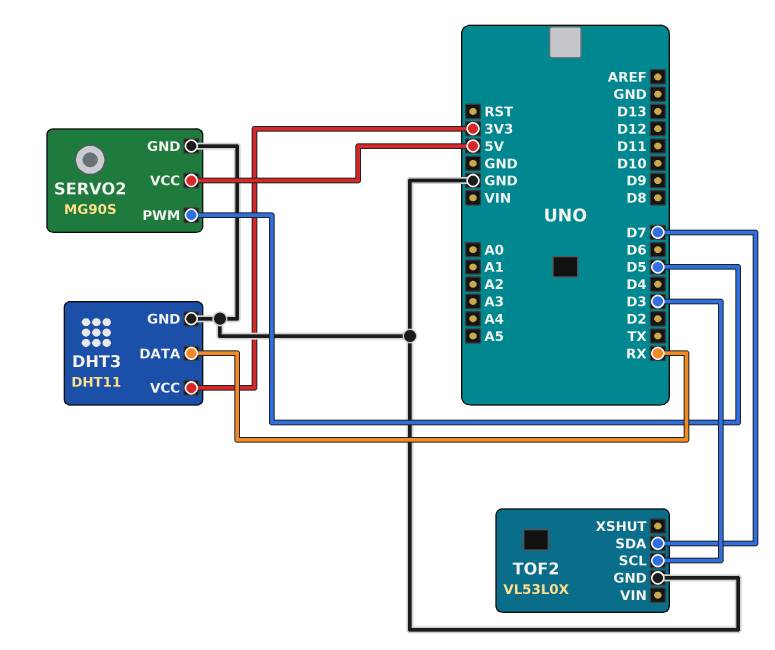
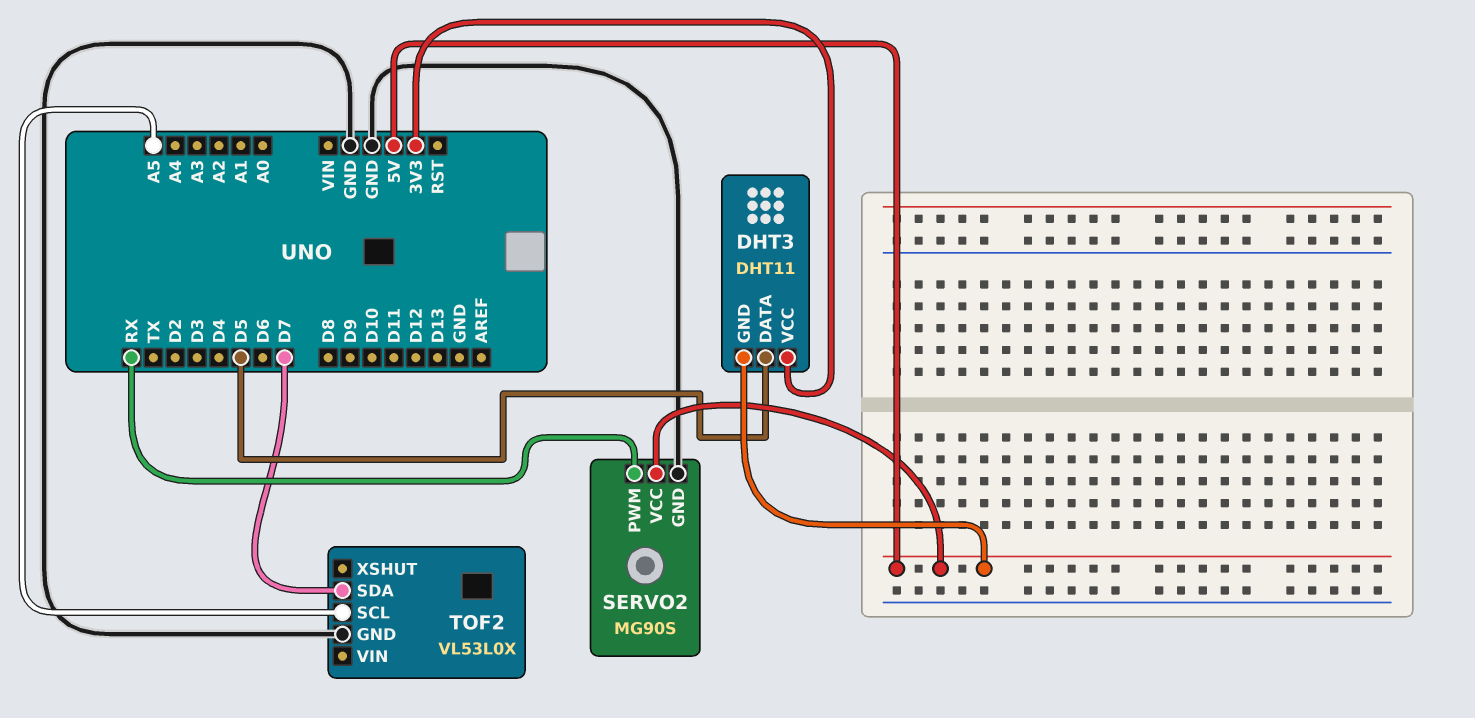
DHT3 pin DATA: RX -> D5
DHT3 pin GND: GND -> 5V
SERVO2 pin PWM: D5 -> RX
TOF2 pin SCL: D3 -> A5

